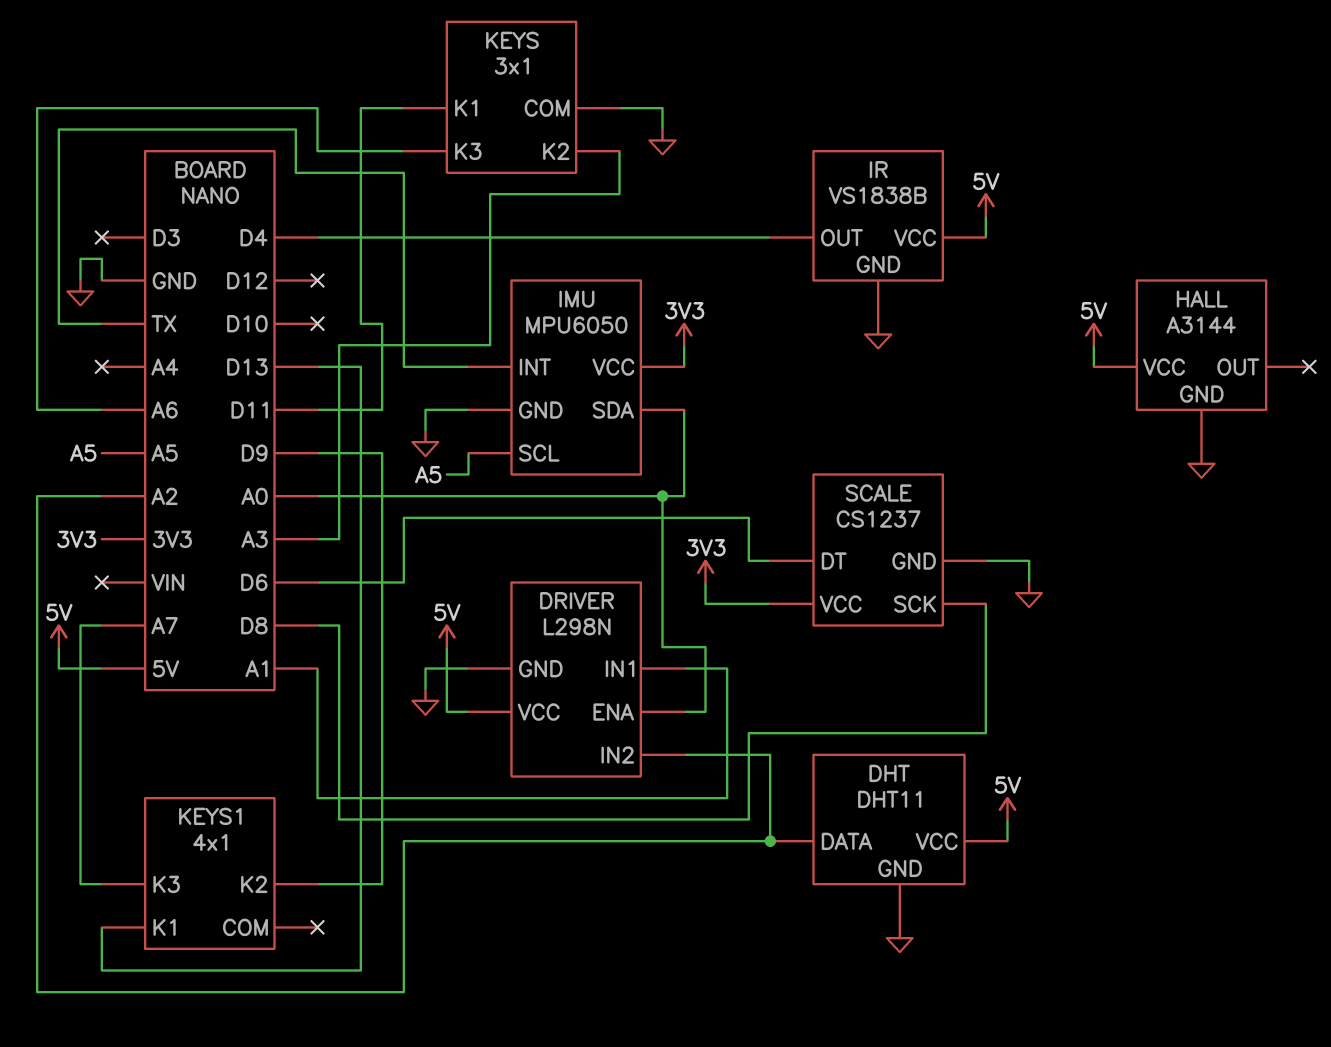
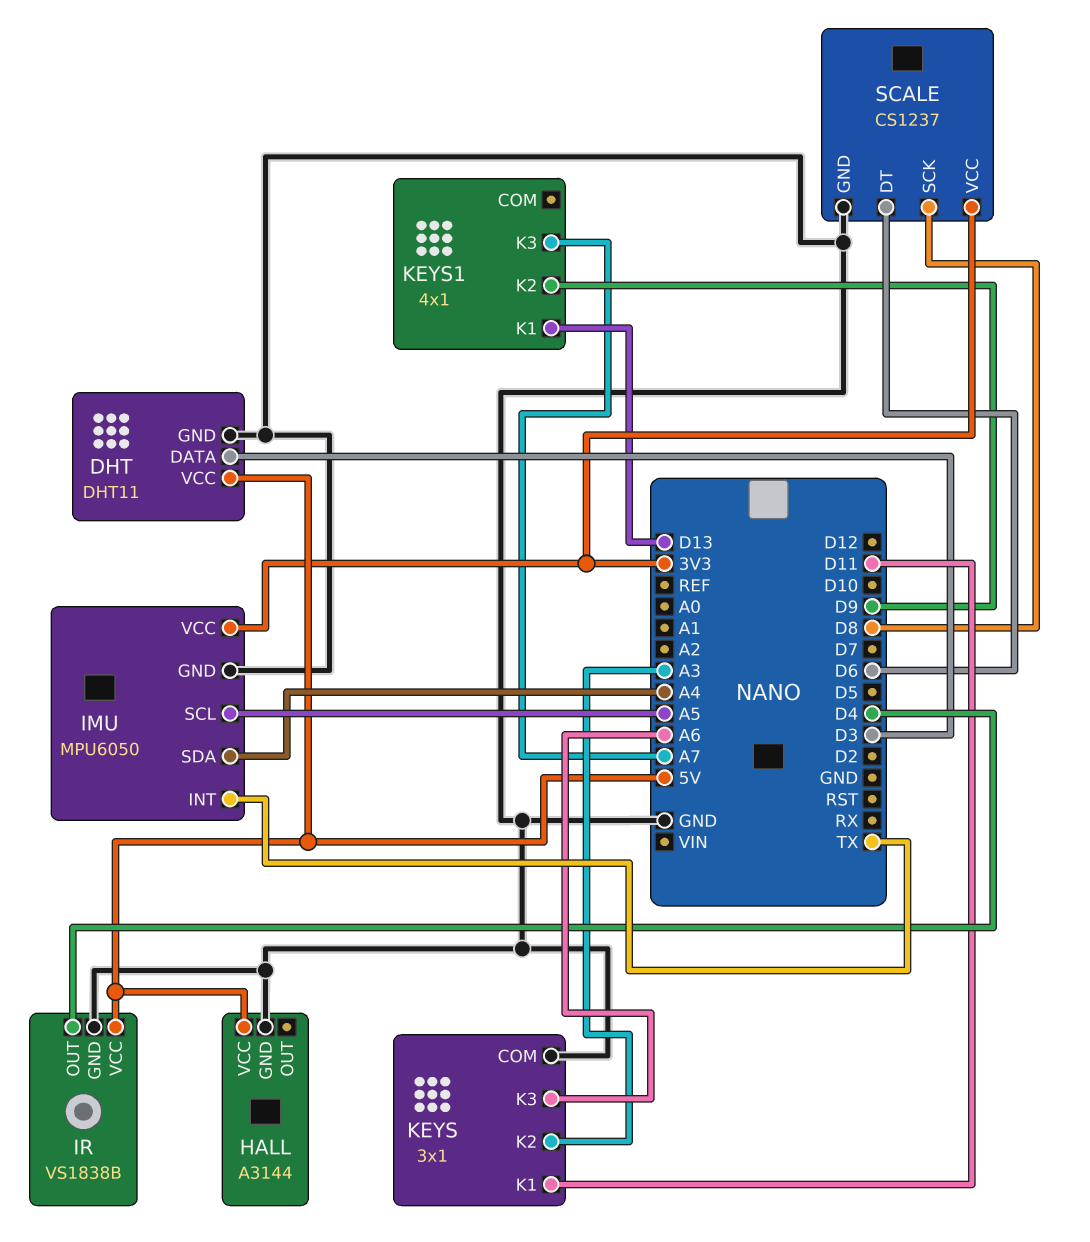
DHT pin DATA: A2 -> D3
DRIVER: L298N -> none
DRIVER pin ENA: A0 -> none
DRIVER pin GND: GND -> none
DRIVER pin IN1: A1 -> none
DRIVER pin IN2: A2 -> none
DRIVER pin VCC: 5V -> none
IMU pin SDA: A0 -> A4

